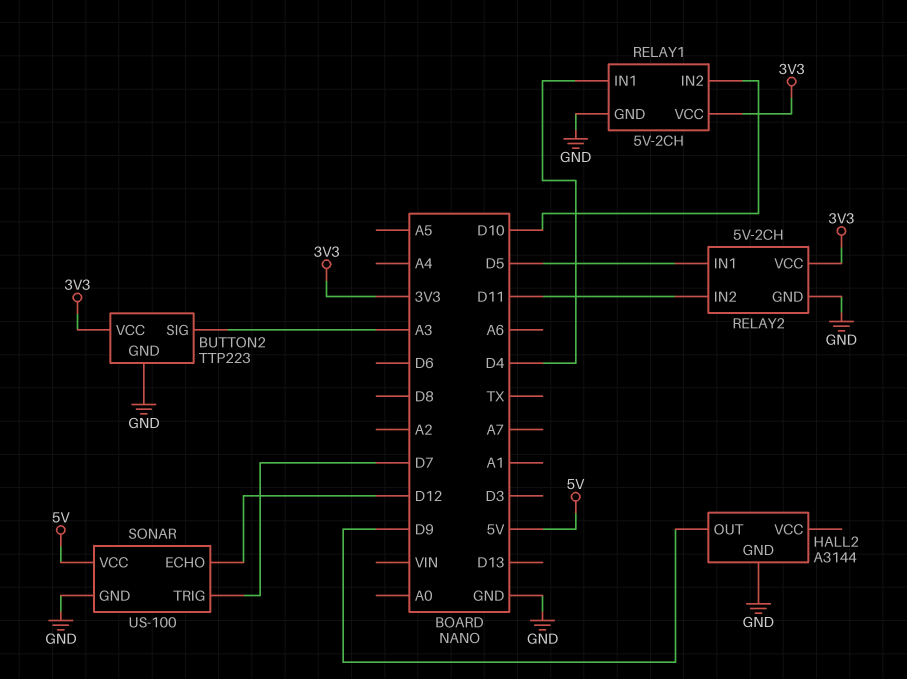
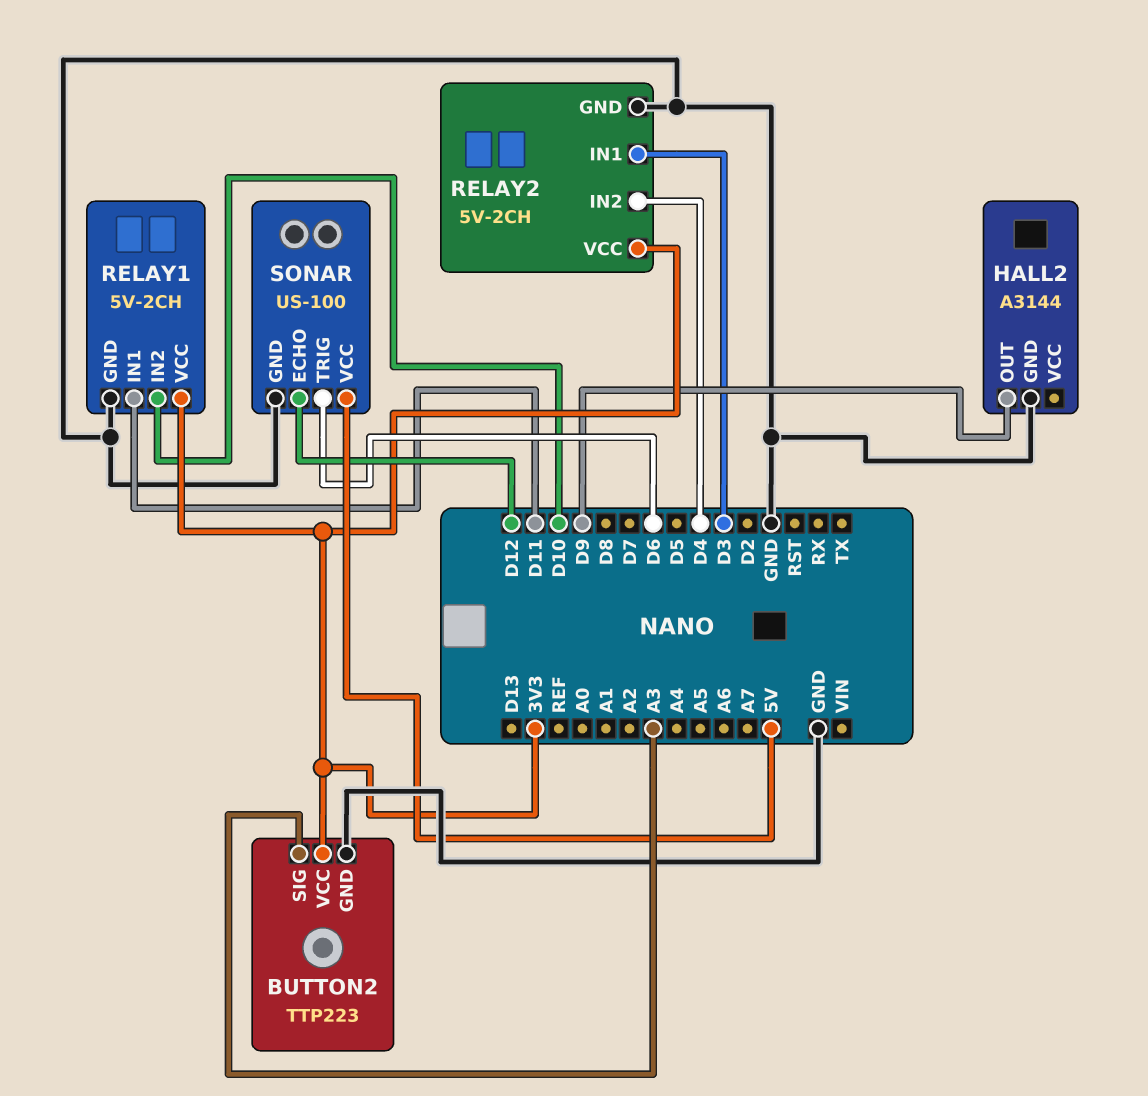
RELAY1 pin IN1: D4 -> D11
RELAY2 pin IN1: D5 -> D3
RELAY2 pin IN2: D11 -> D4
SONAR pin TRIG: D7 -> D6

